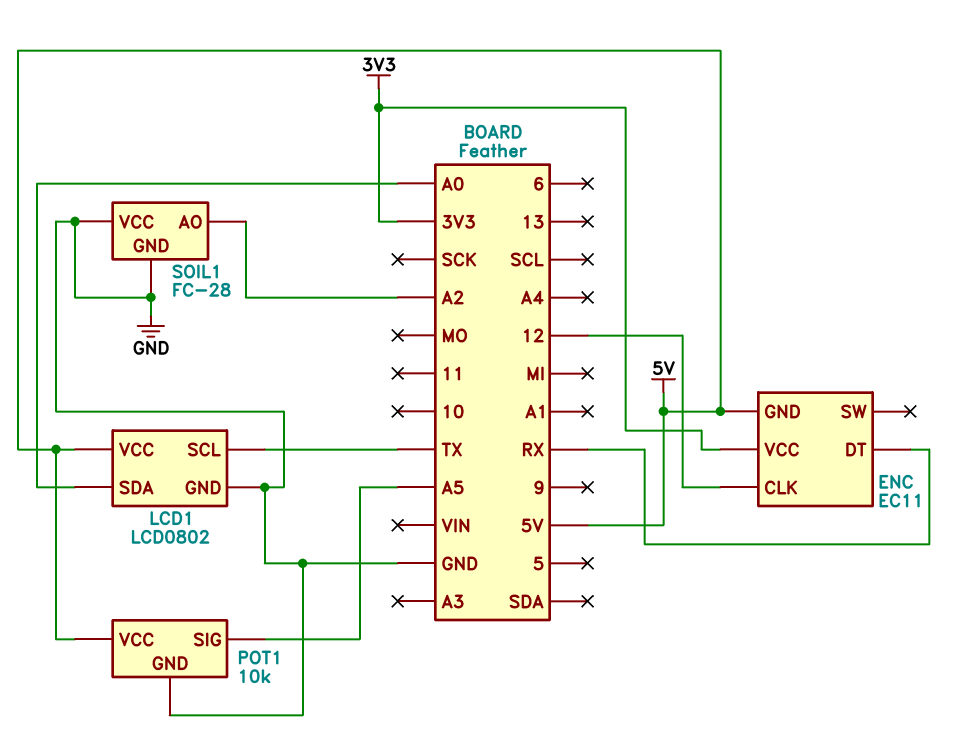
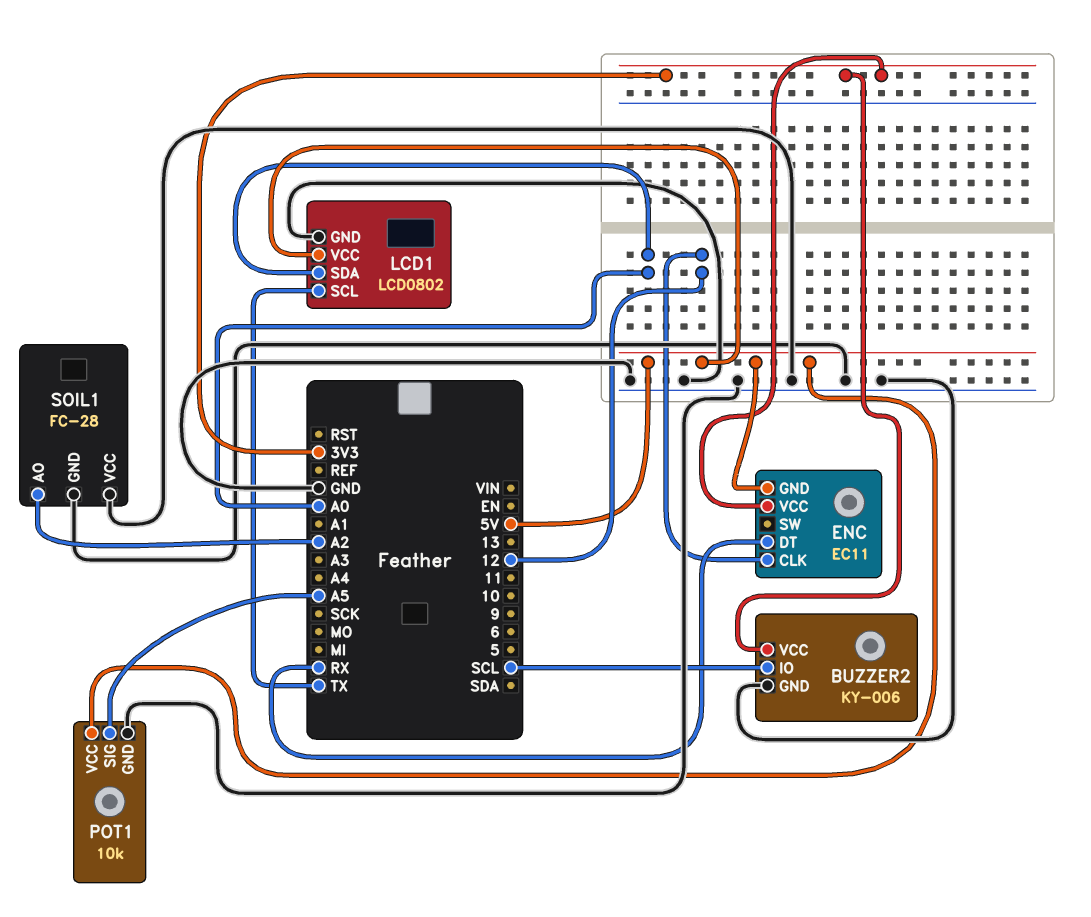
BUZZER2: none -> KY-006
BUZZER2 pin GND: none -> GND
BUZZER2 pin IO: none -> SCL
BUZZER2 pin VCC: none -> 3V3

